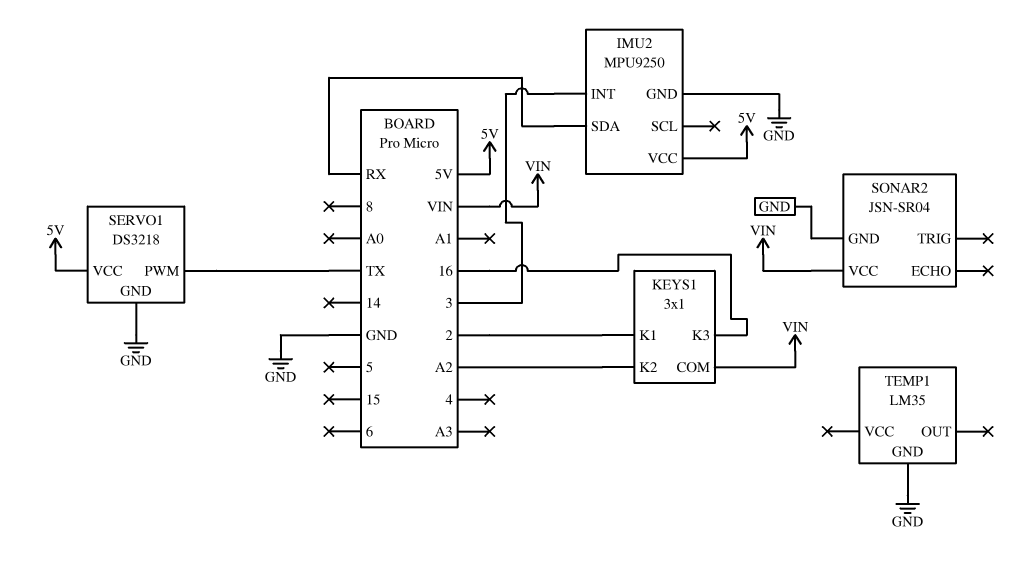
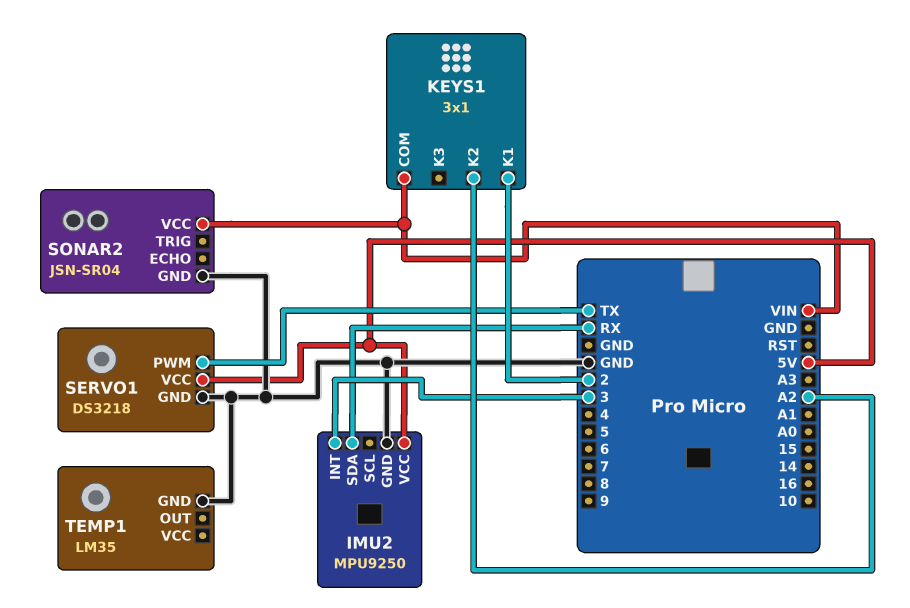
KEYS1 pin K3: 16 -> none

